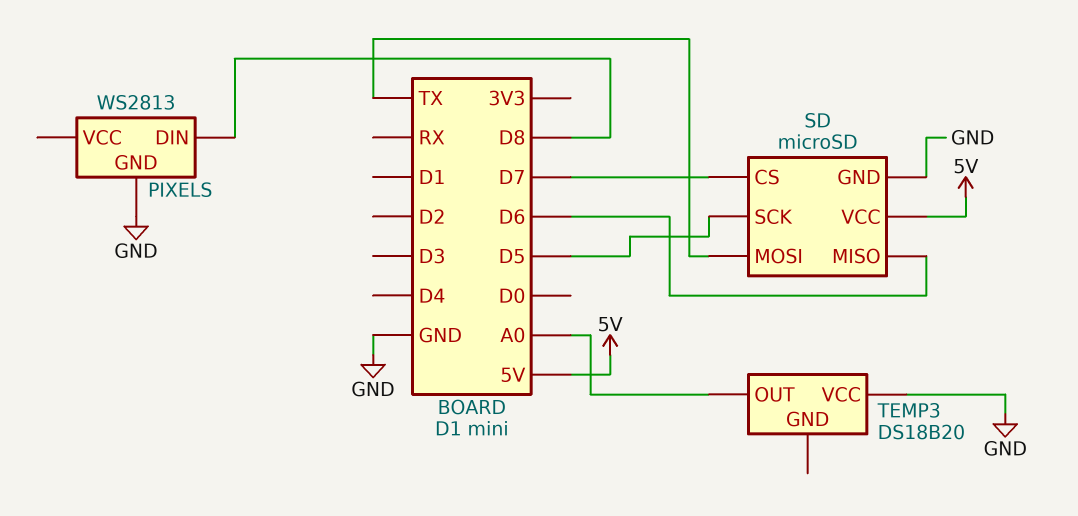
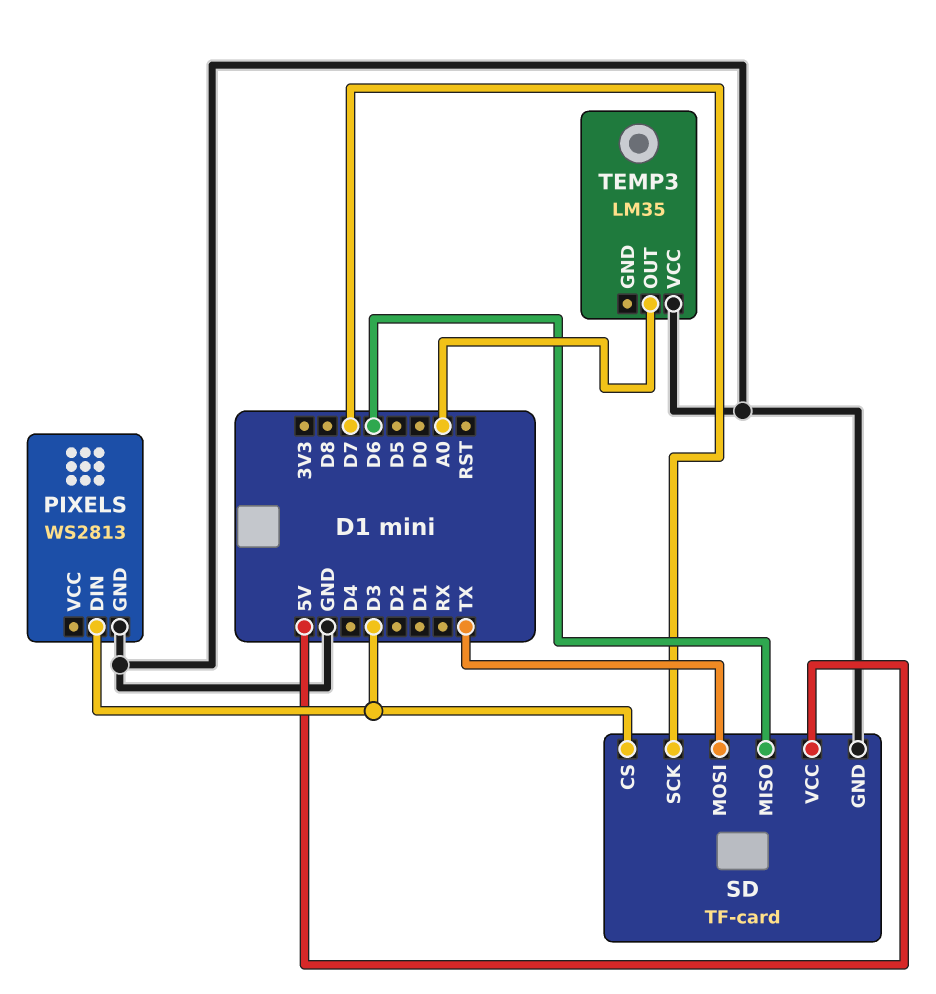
PIXELS pin DIN: D8 -> D3
SD: microSD -> TF-card
SD pin CS: D7 -> D3
SD pin SCK: D5 -> D7
TEMP3: DS18B20 -> LM35

